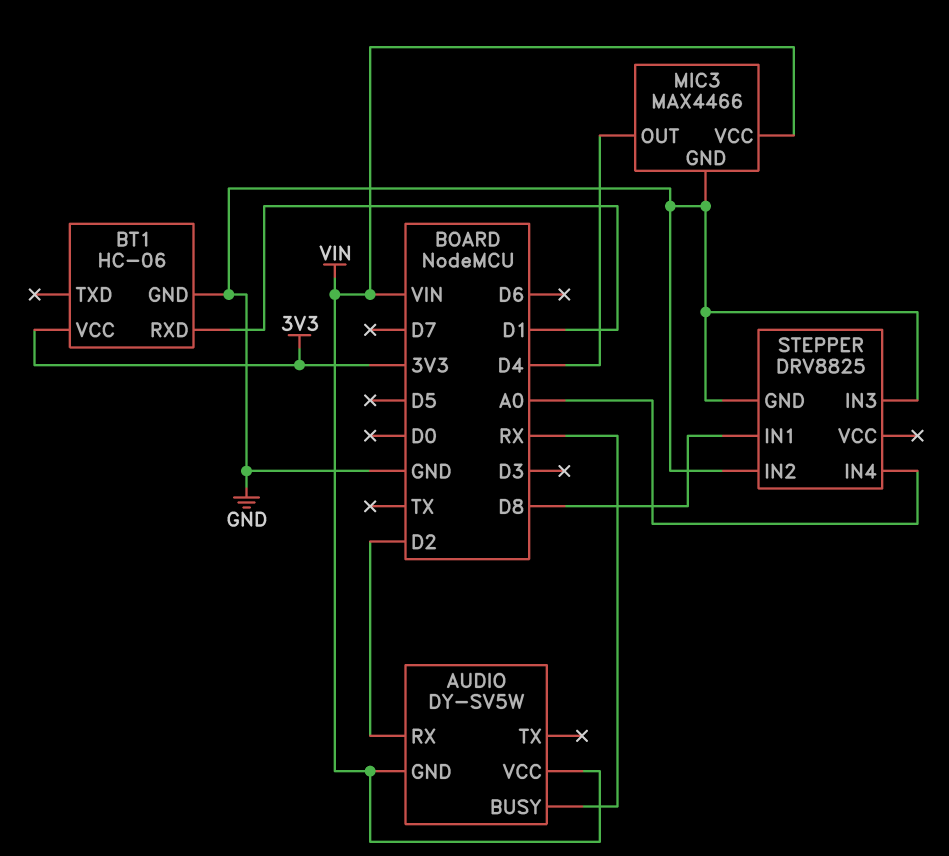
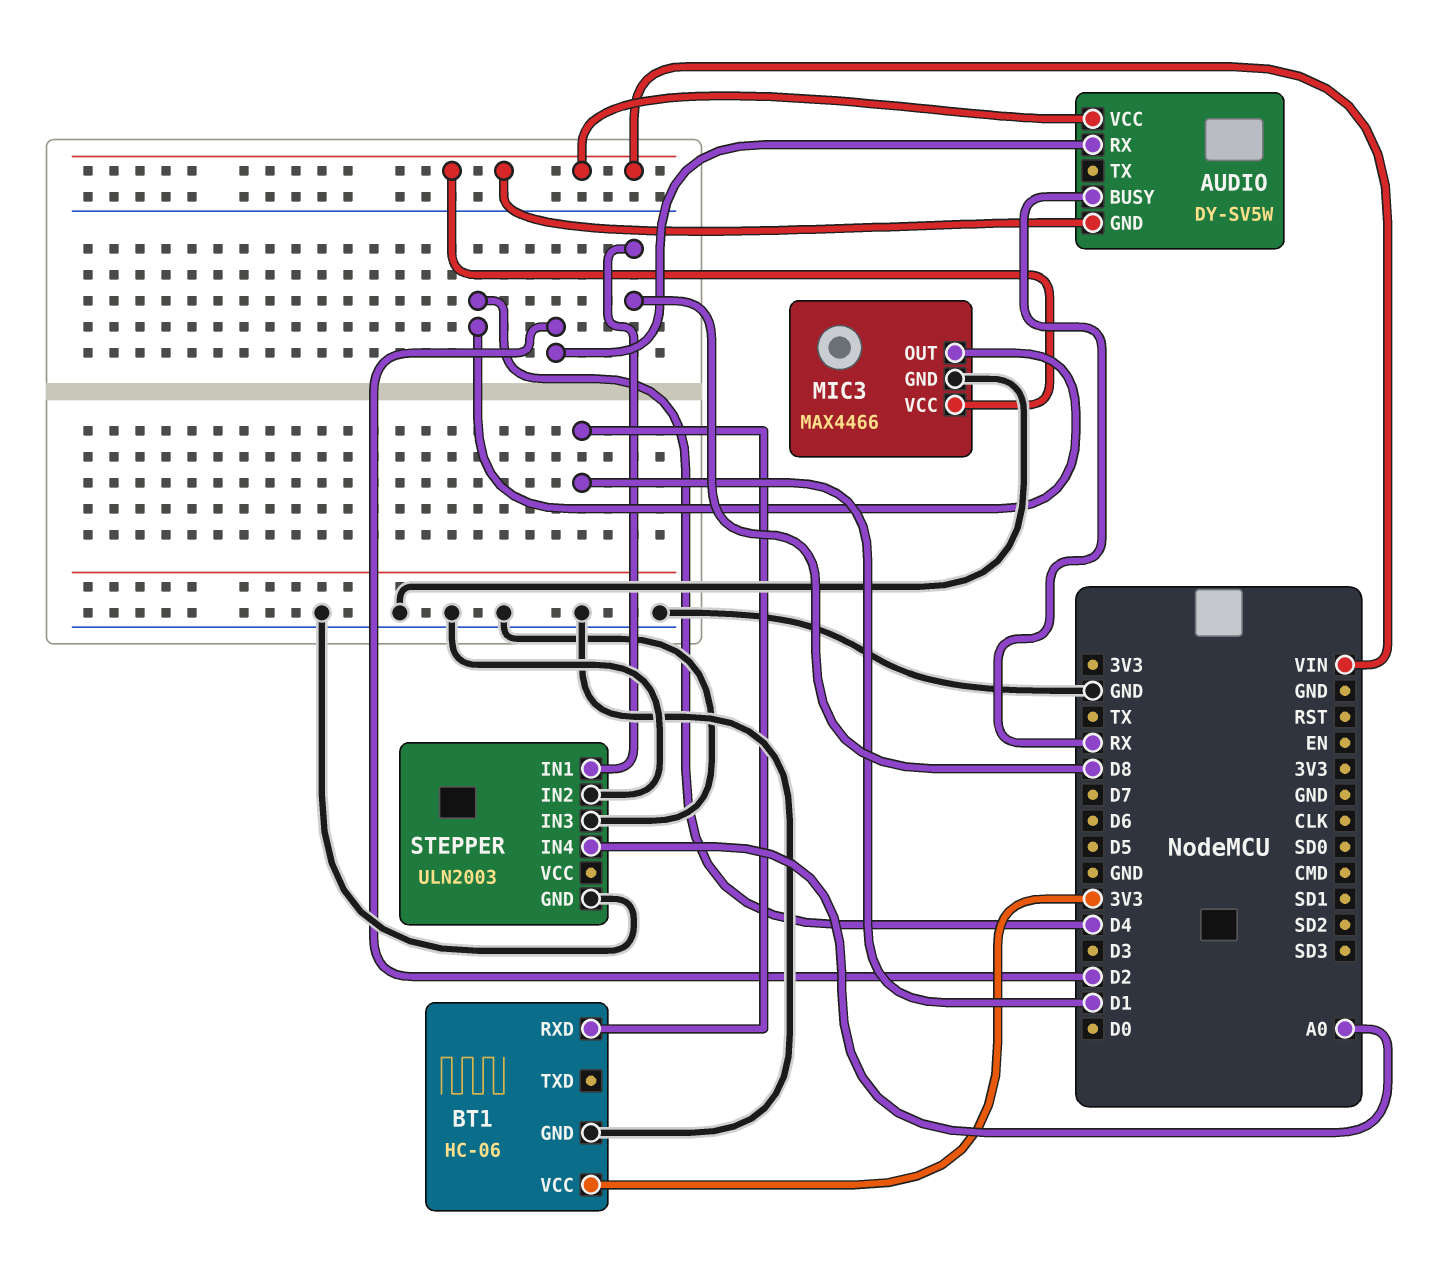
STEPPER: DRV8825 -> ULN2003

